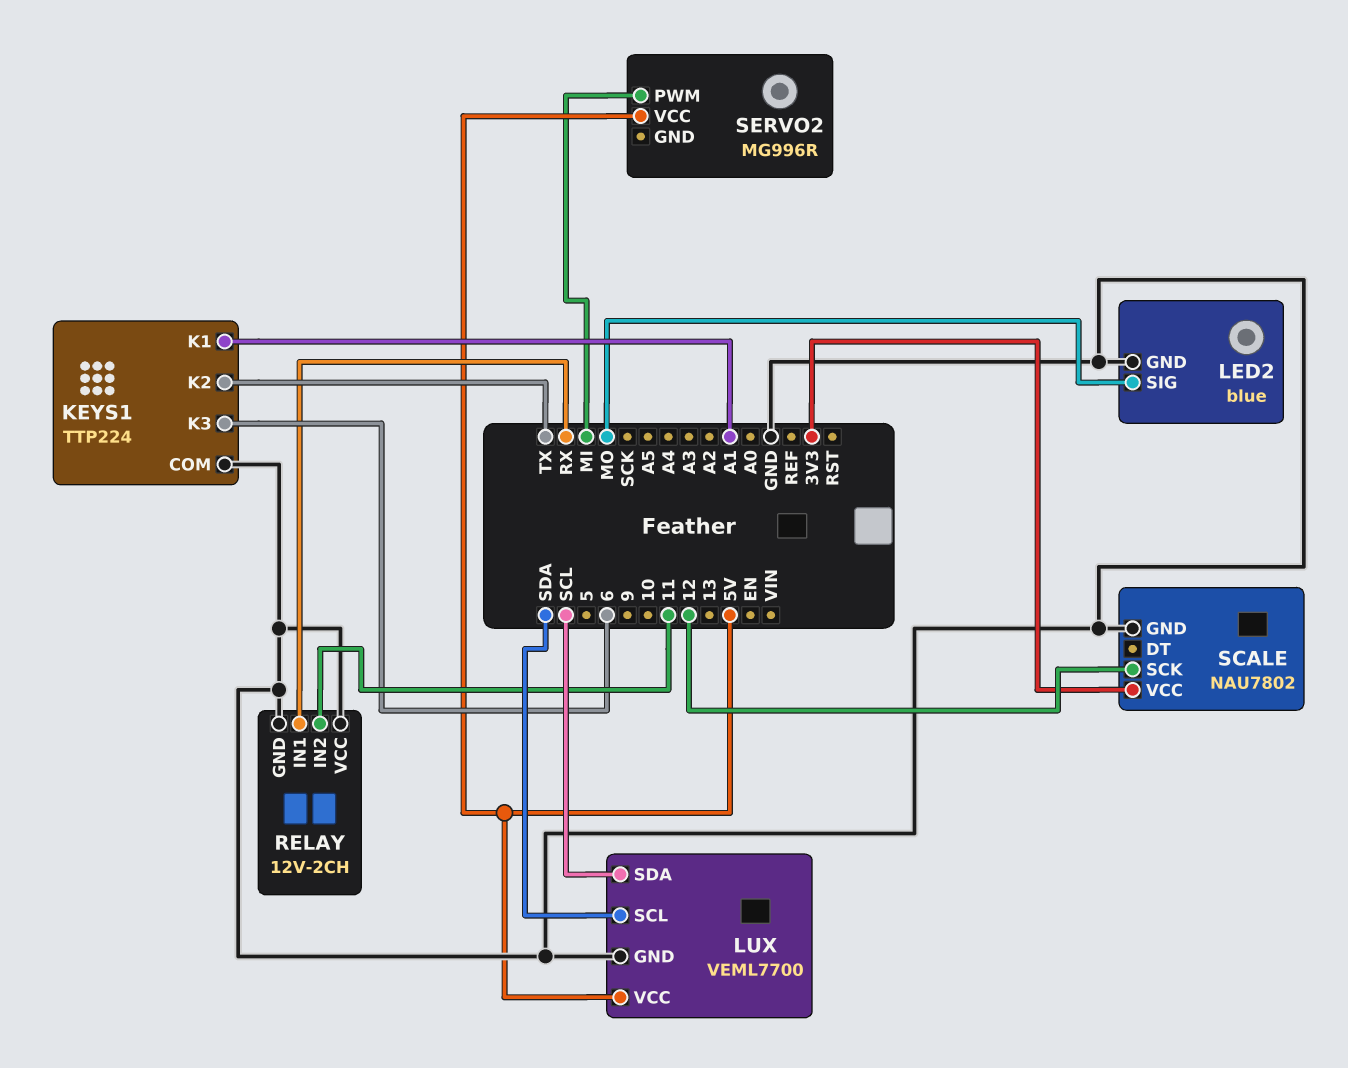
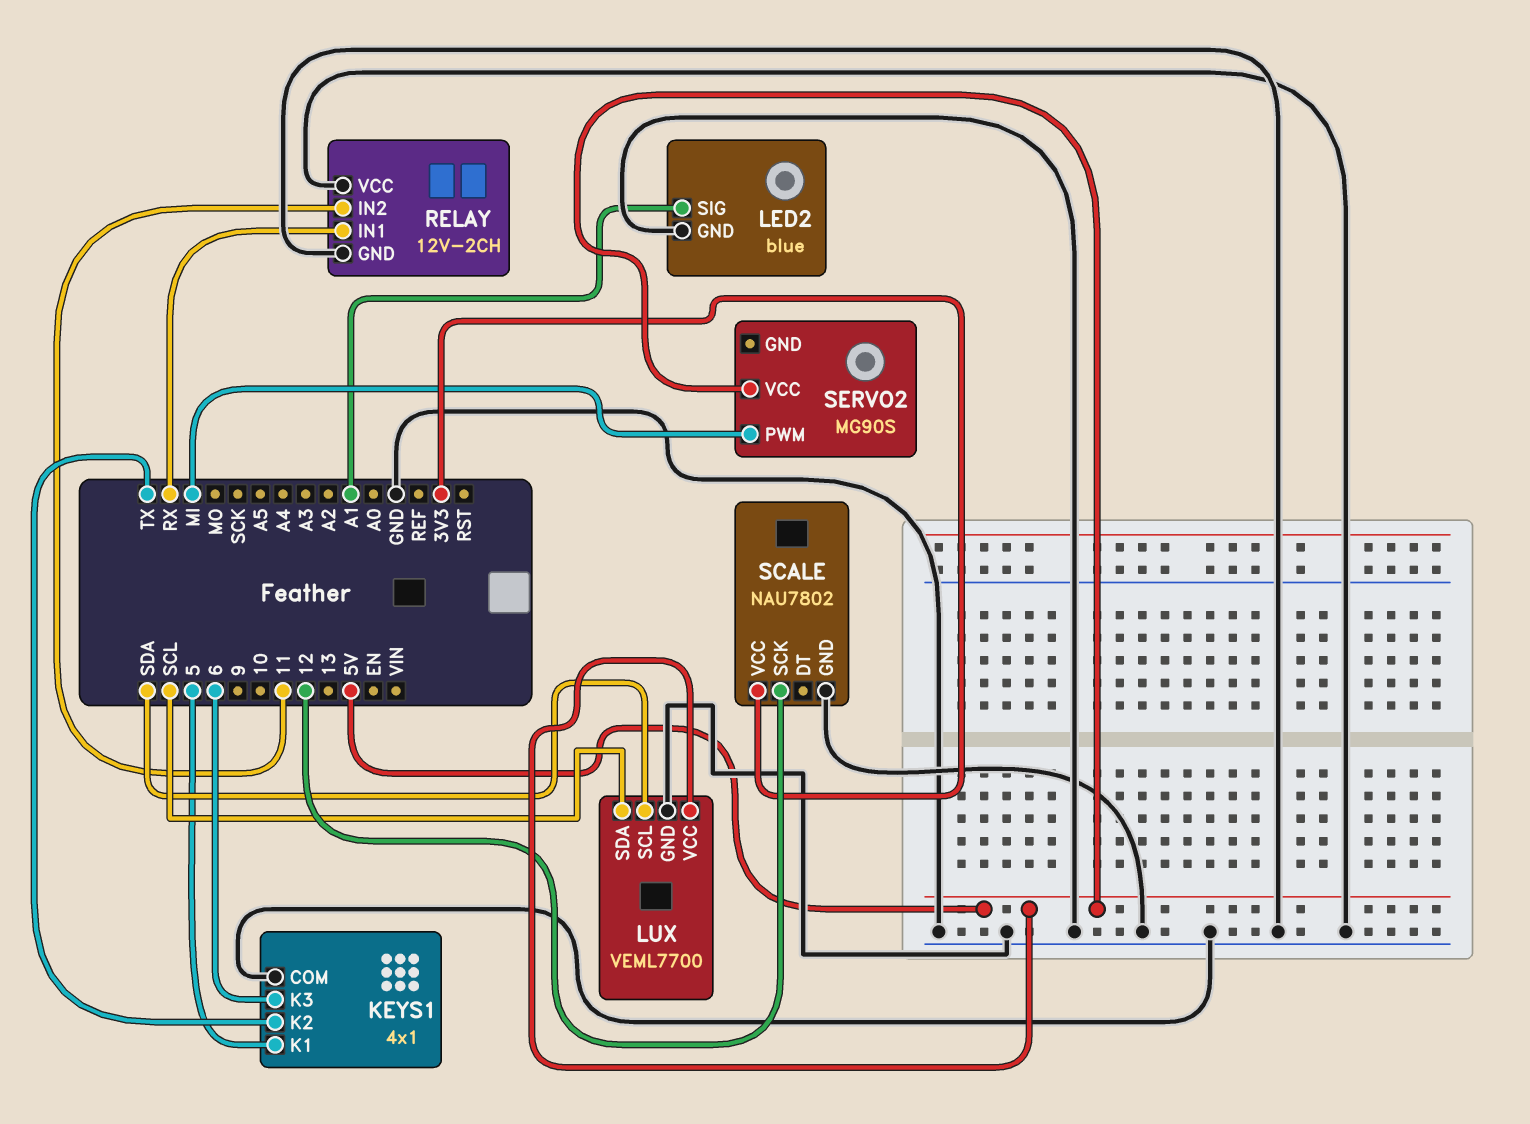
KEYS1: TTP224 -> 4x1
KEYS1 pin K1: A1 -> 5
LED2 pin SIG: MO -> A1
SERVO2: MG996R -> MG90S

